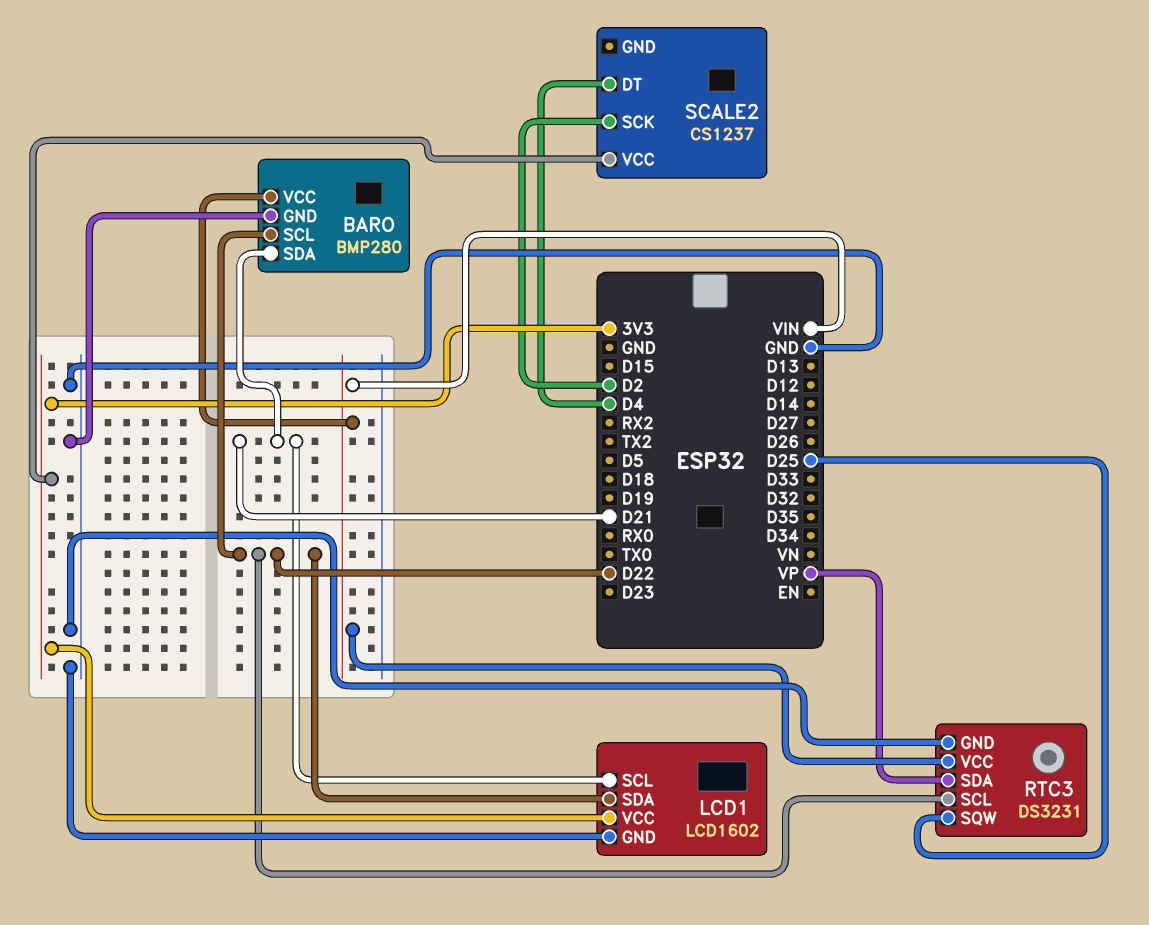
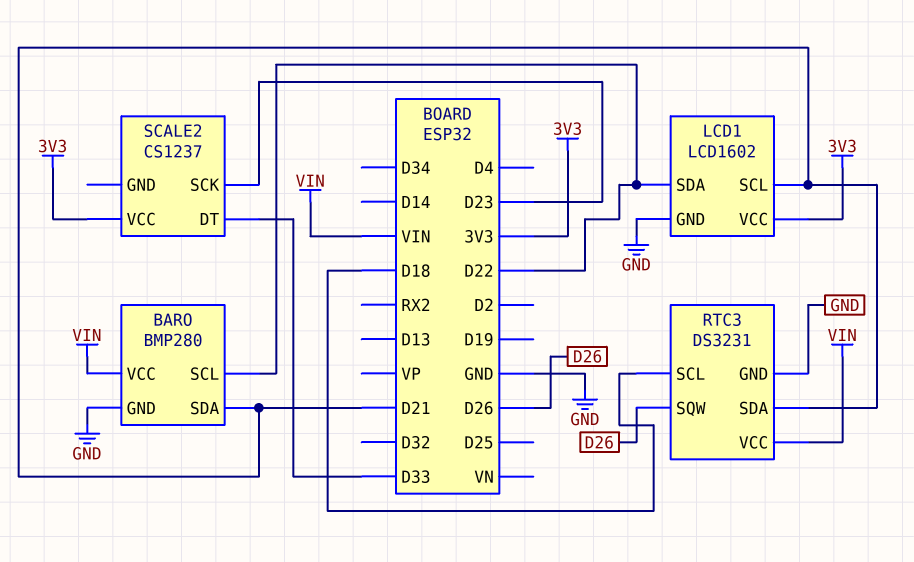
RTC3 pin SCL: D22 -> D18
RTC3 pin SDA: VP -> D21
RTC3 pin SQW: D25 -> D26
SCALE2 pin DT: D4 -> D33
SCALE2 pin SCK: D2 -> D23

